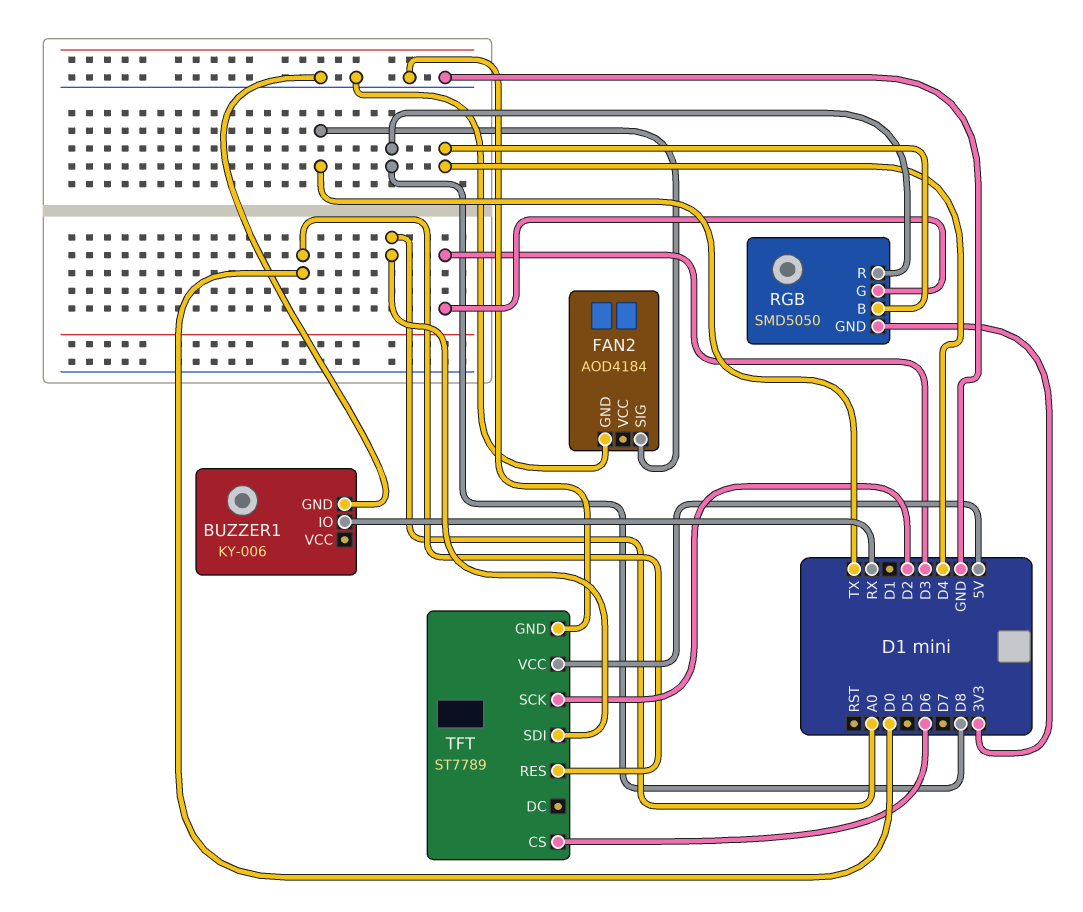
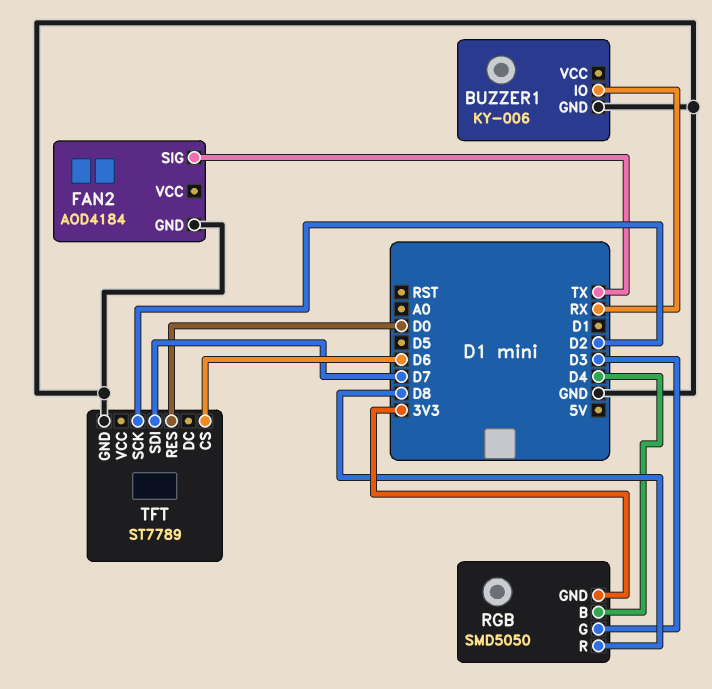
TFT pin SDI: A0 -> D7
TFT pin VCC: 5V -> none

